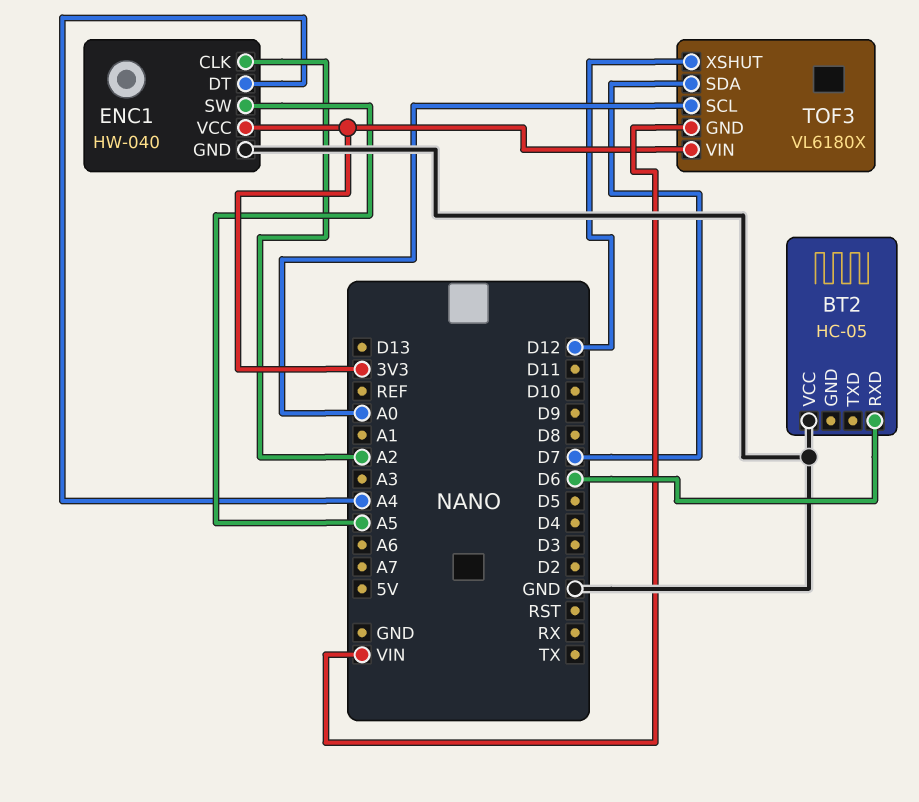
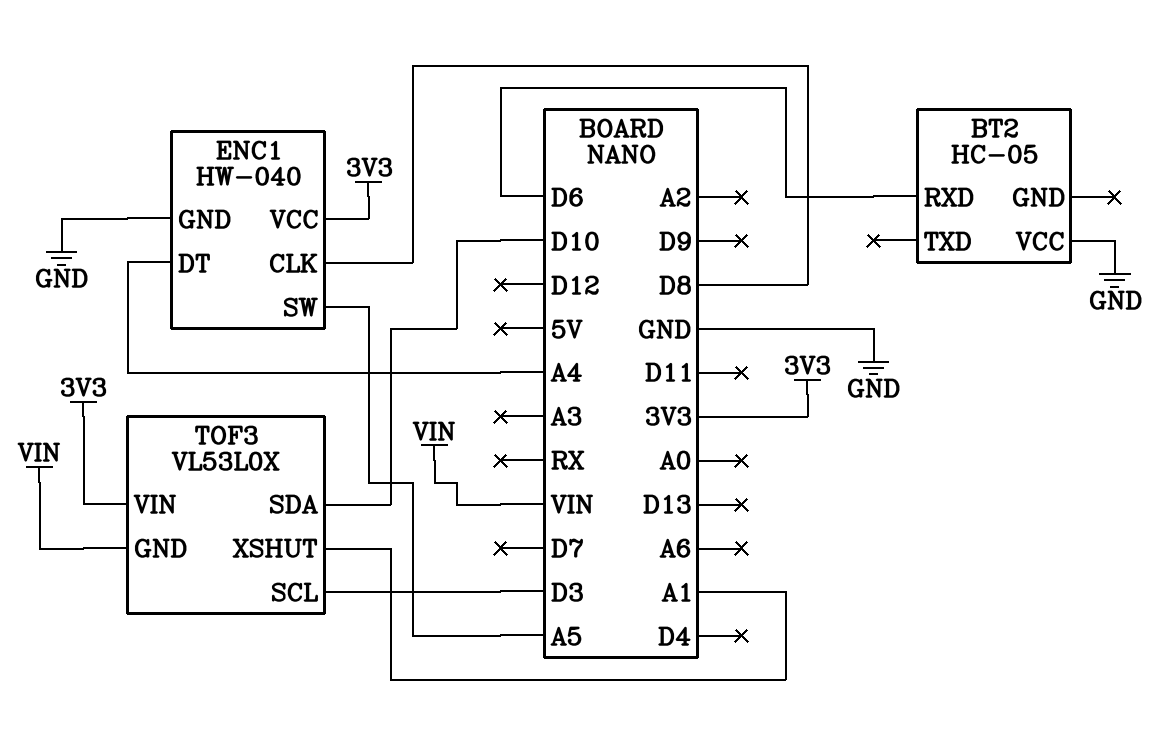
ENC1 pin CLK: A2 -> D8
TOF3: VL6180X -> VL53L0X
TOF3 pin SCL: A0 -> D3
TOF3 pin SDA: D7 -> D10
TOF3 pin XSHUT: D12 -> A1

